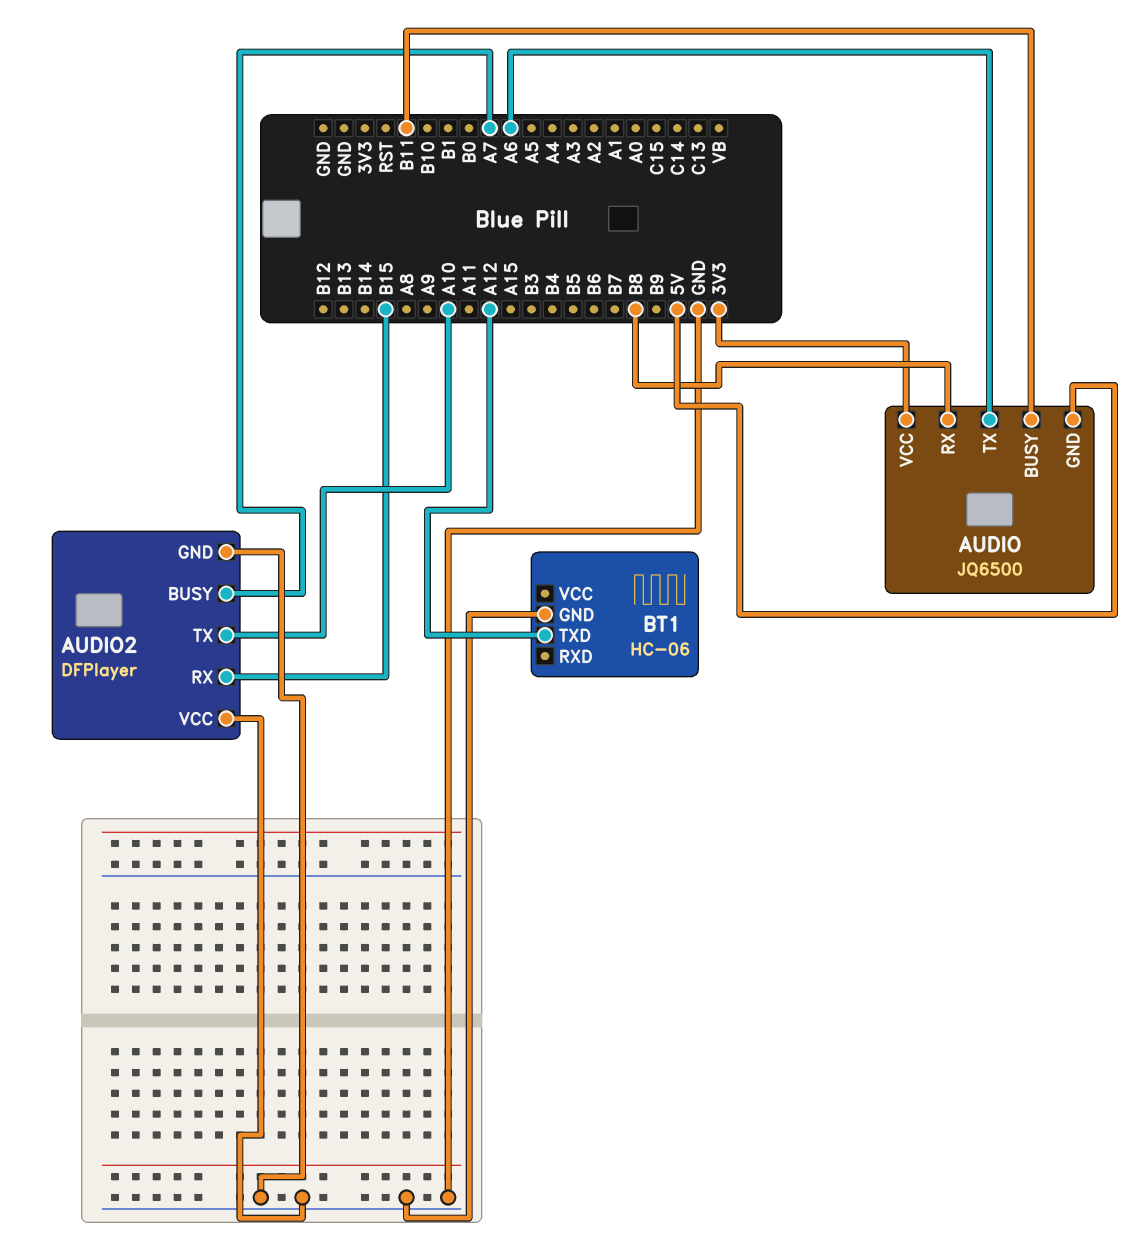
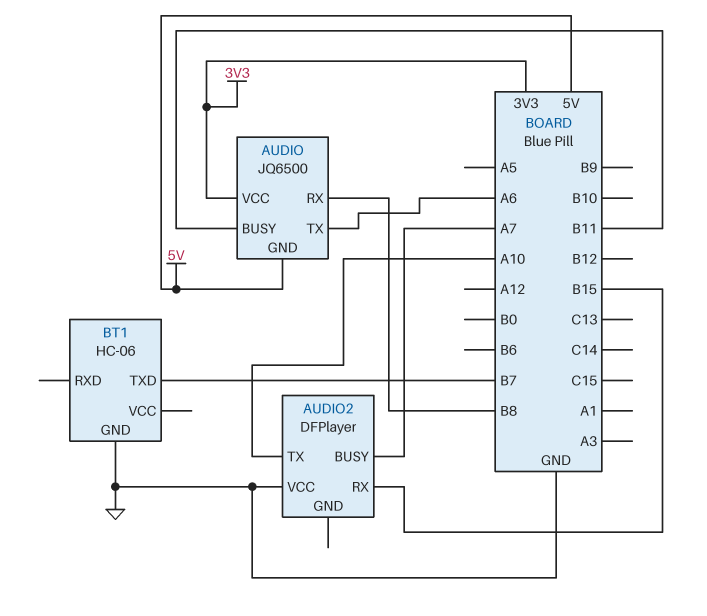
AUDIO2 pin GND: GND -> none
BT1 pin TXD: A12 -> B7

